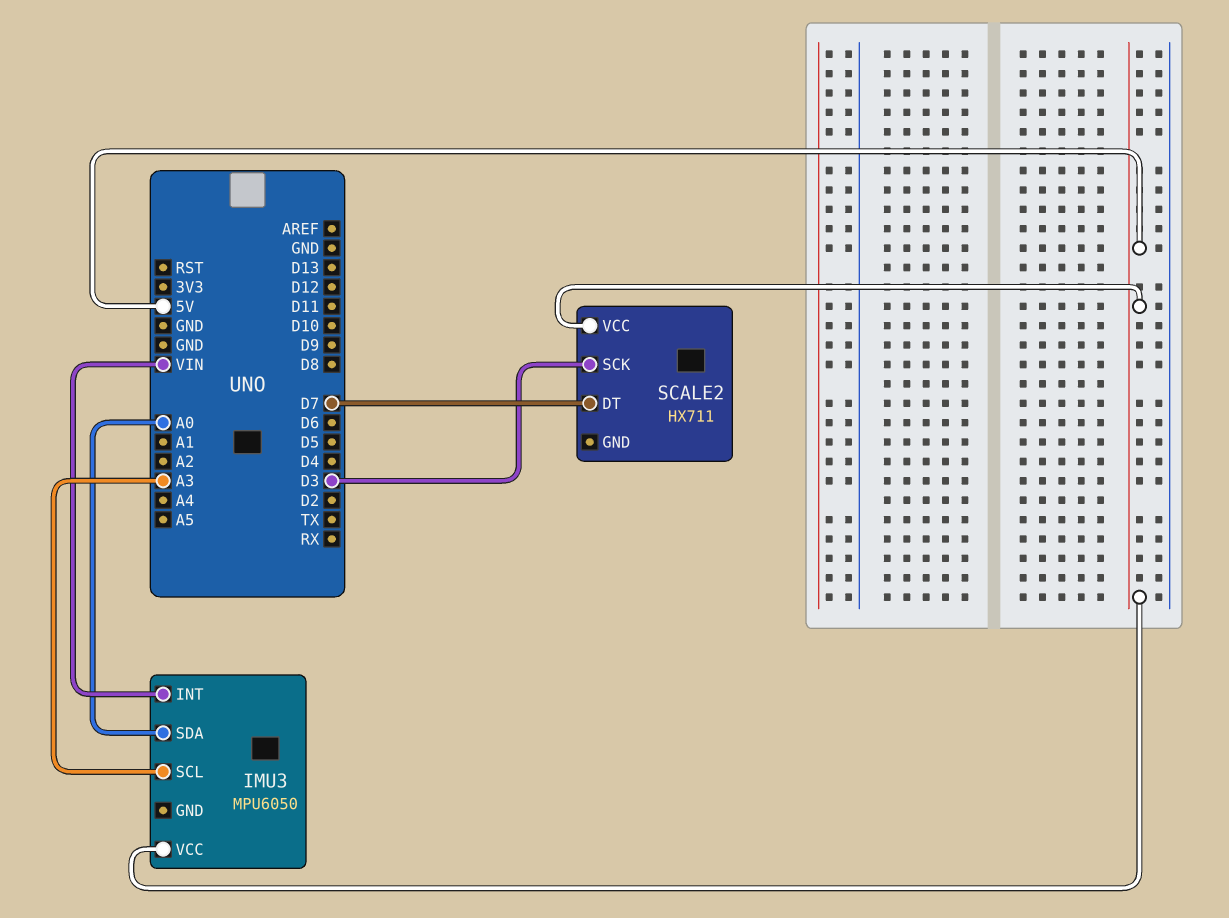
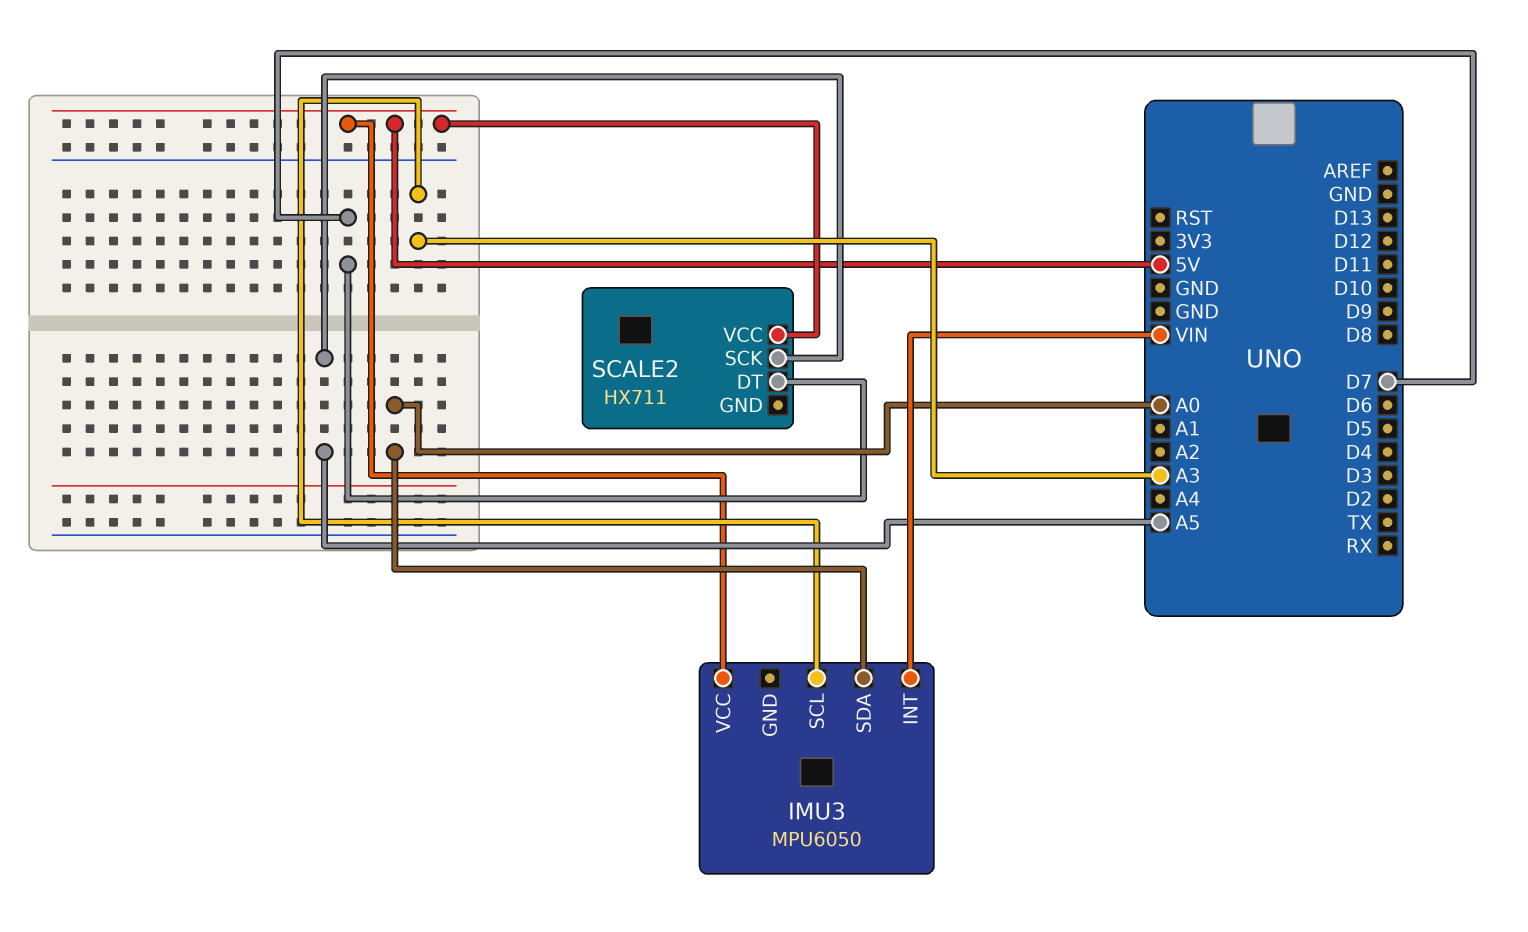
SCALE2 pin SCK: D3 -> A5

